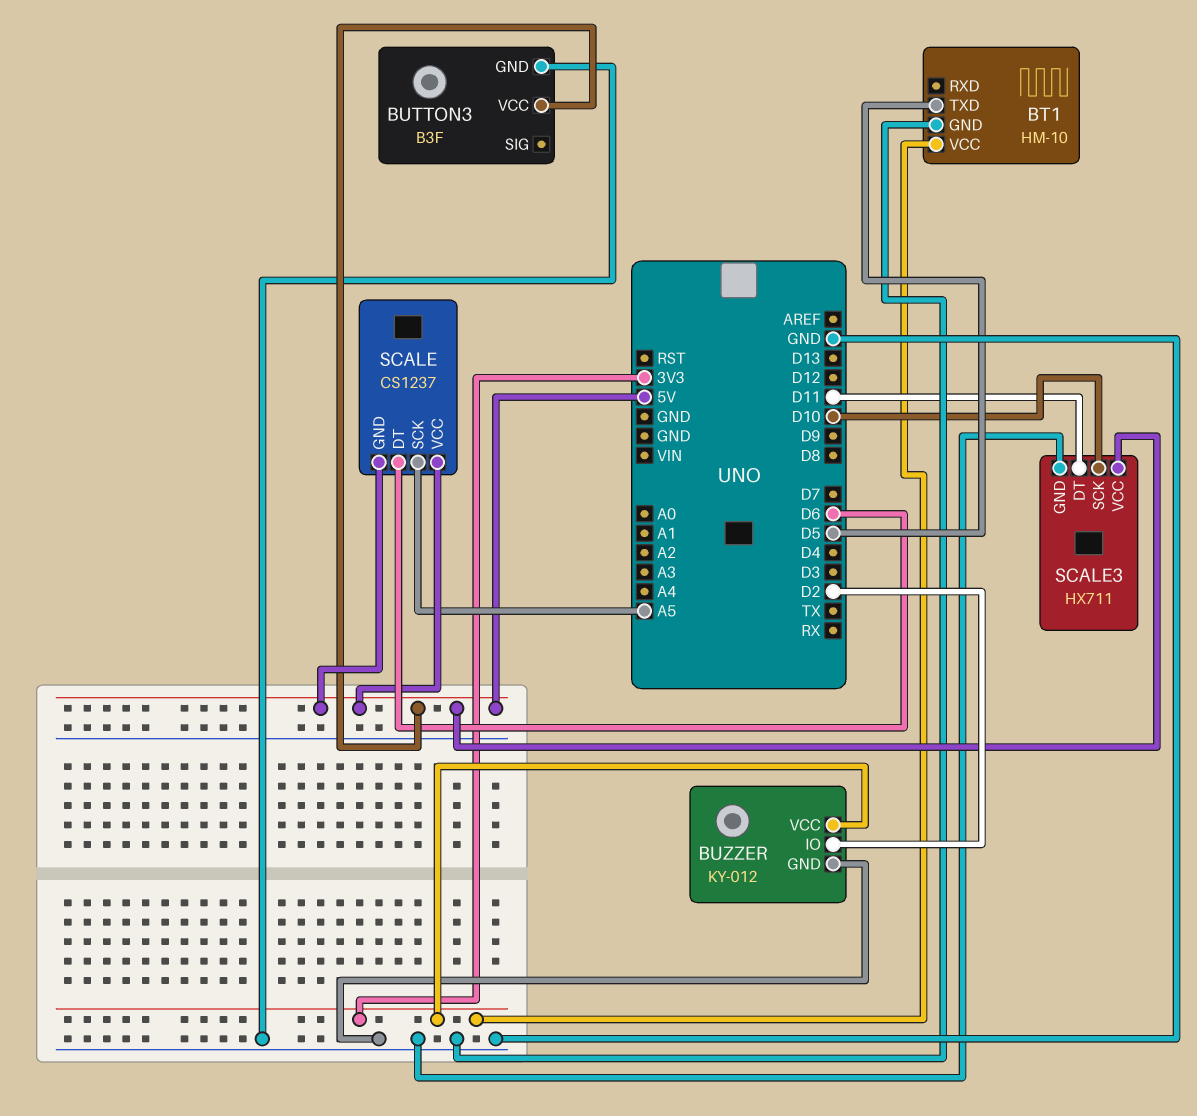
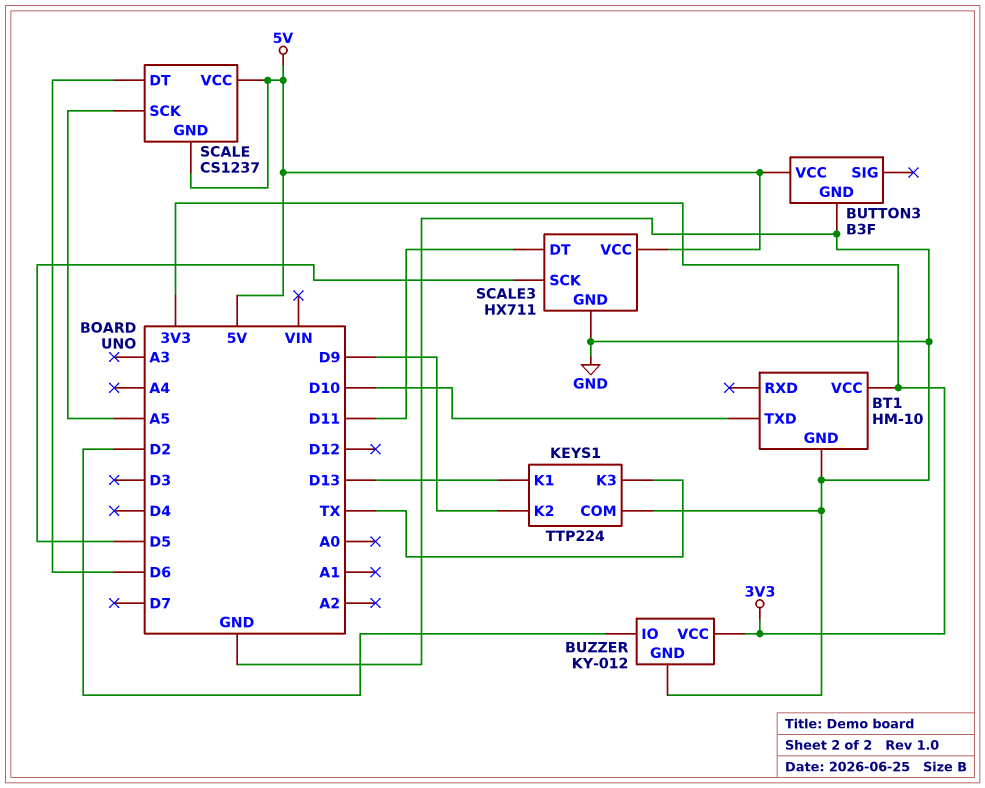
BT1 pin TXD: D5 -> D10
KEYS1: none -> TTP224
KEYS1 pin COM: none -> GND
KEYS1 pin K1: none -> D13
KEYS1 pin K2: none -> D9
KEYS1 pin K3: none -> TX
SCALE3 pin SCK: D10 -> D5

